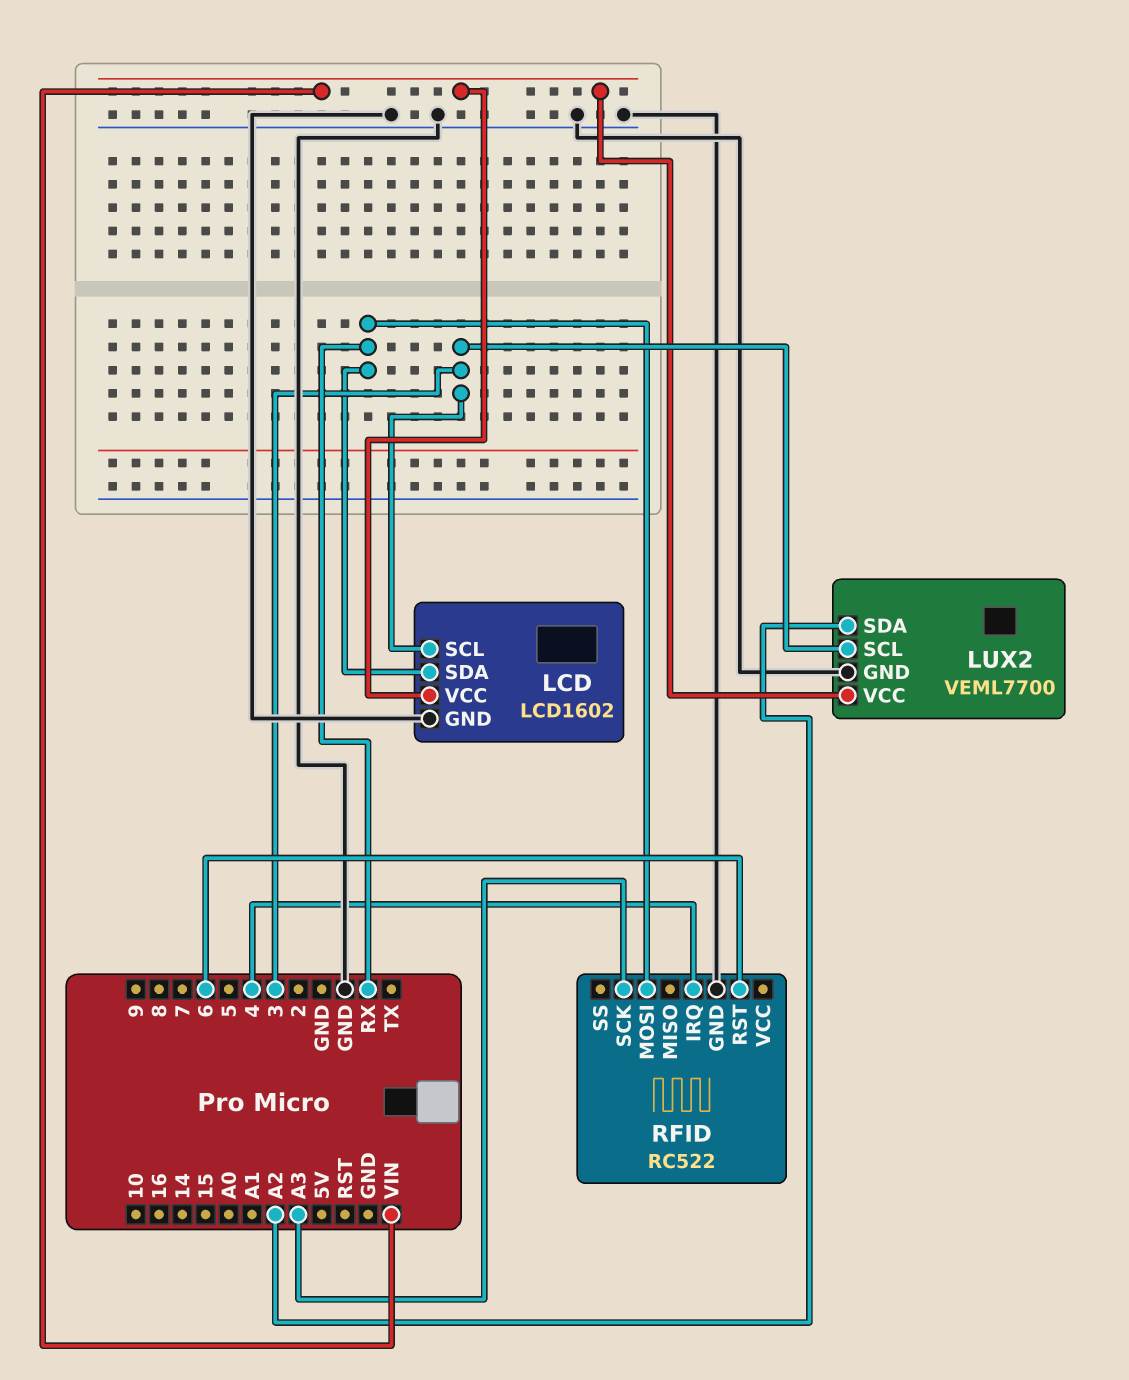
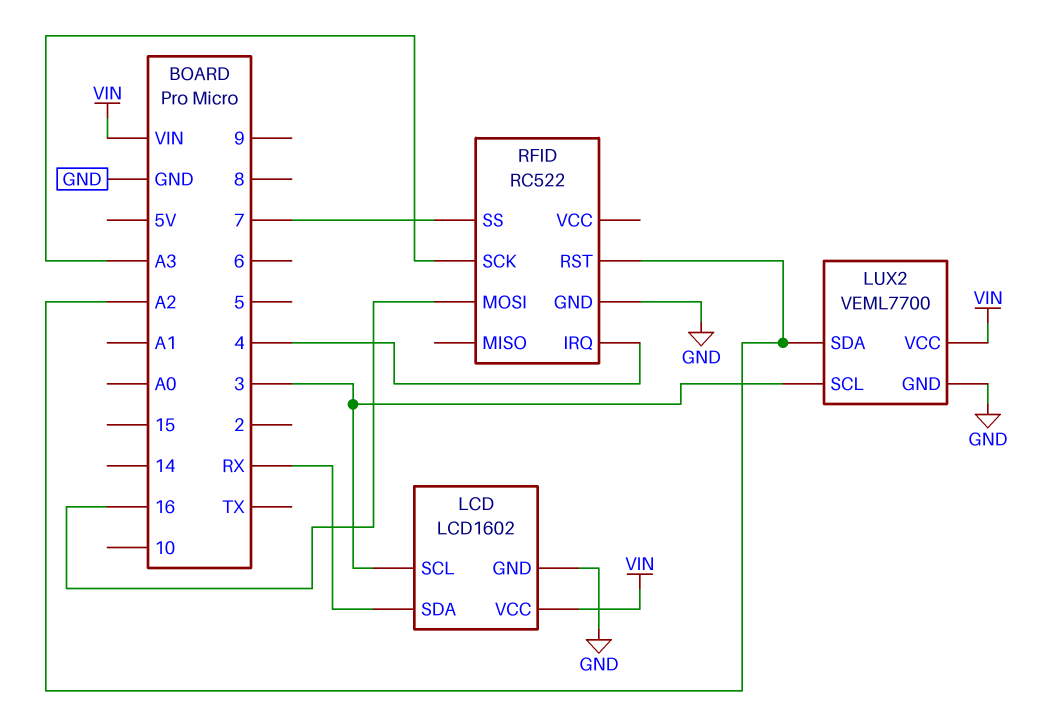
RFID pin MOSI: RX -> 16
RFID pin RST: 6 -> A2
RFID pin SS: none -> 7

